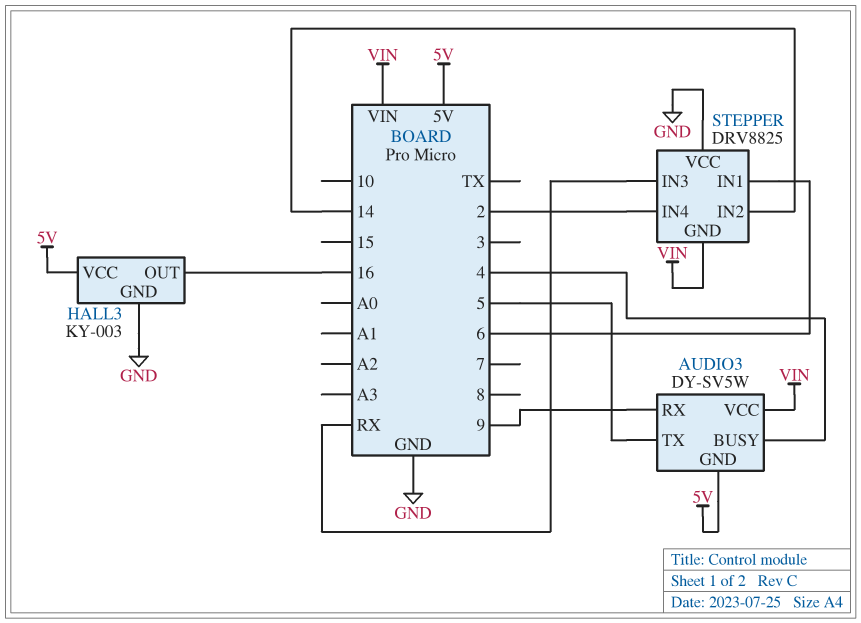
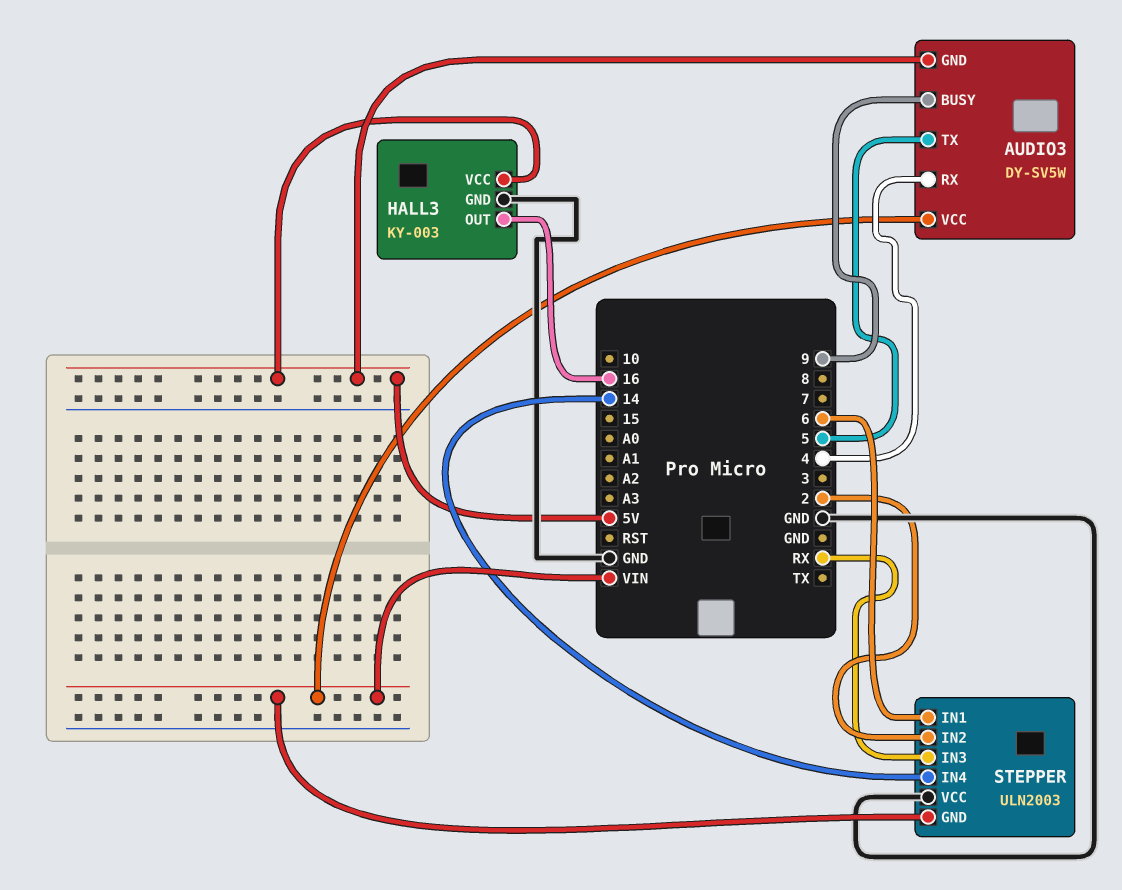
AUDIO3 pin BUSY: 4 -> 9
AUDIO3 pin RX: 9 -> 4
STEPPER: DRV8825 -> ULN2003
STEPPER pin IN2: 14 -> 2
STEPPER pin IN4: 2 -> 14

